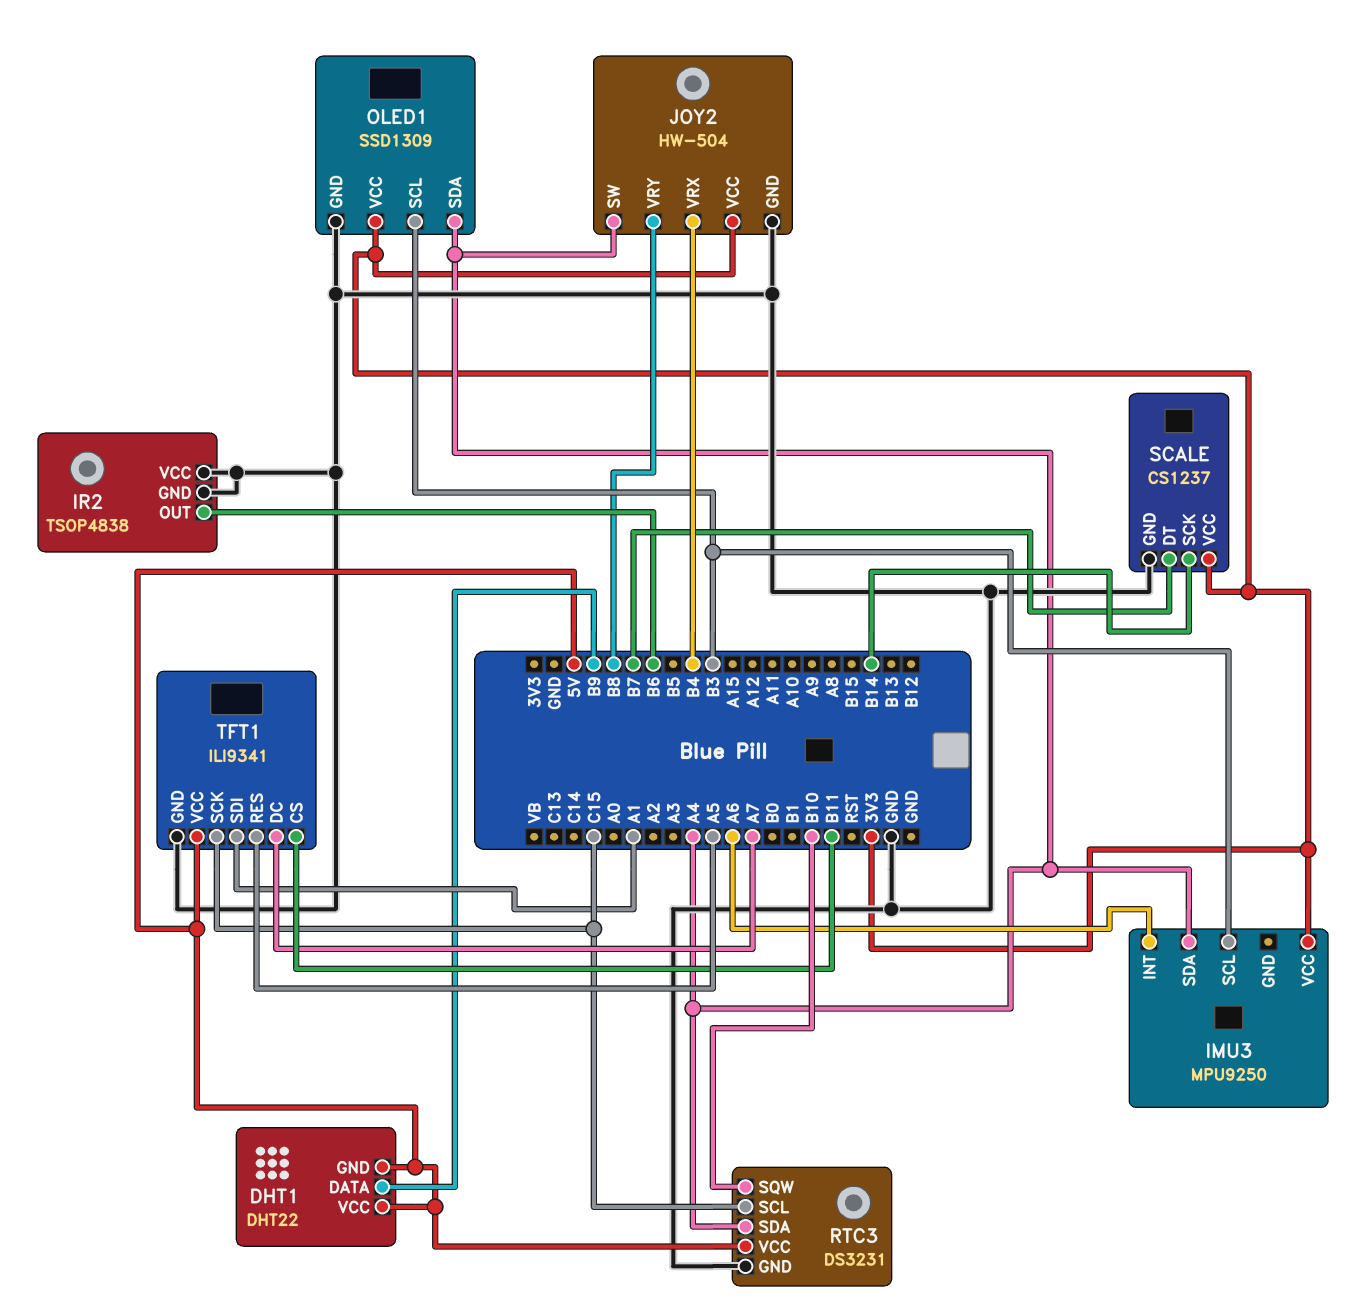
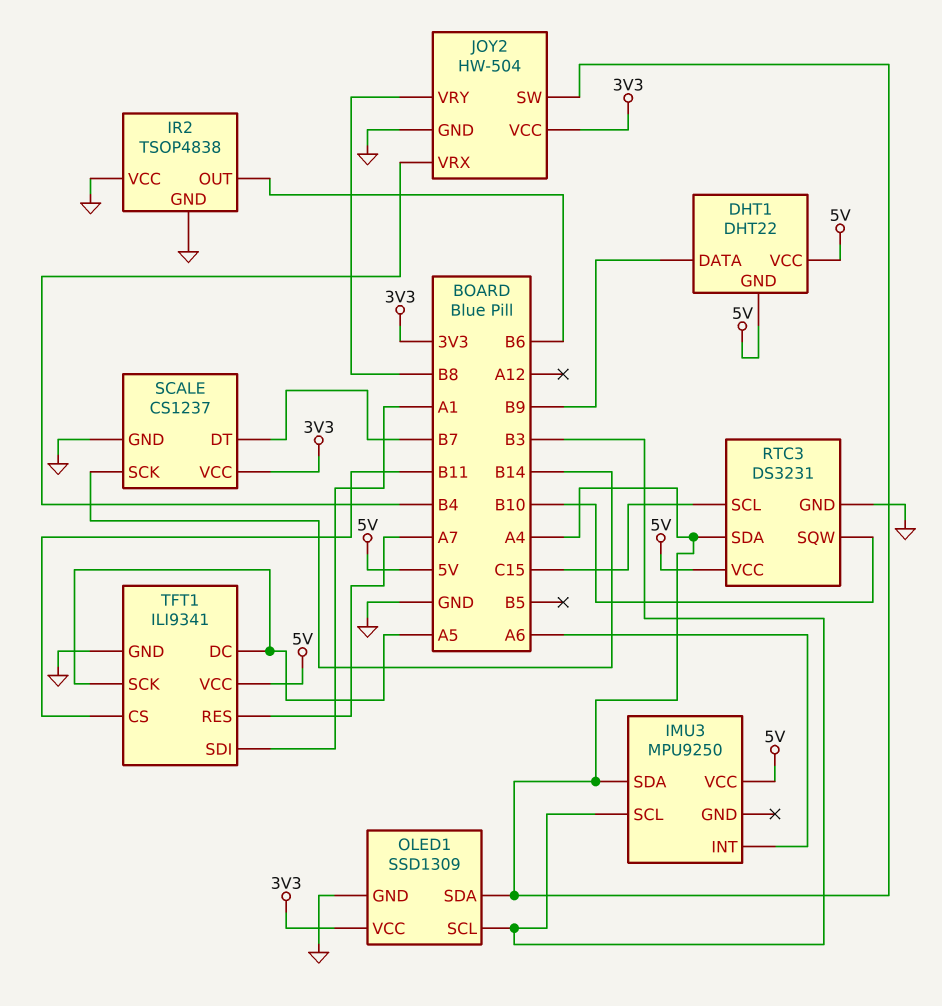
IMU3 pin VCC: 3V3 -> 5V
TFT1 pin DC: A7 -> A5
TFT1 pin RES: A5 -> A7
TFT1 pin SCK: C15 -> A5

